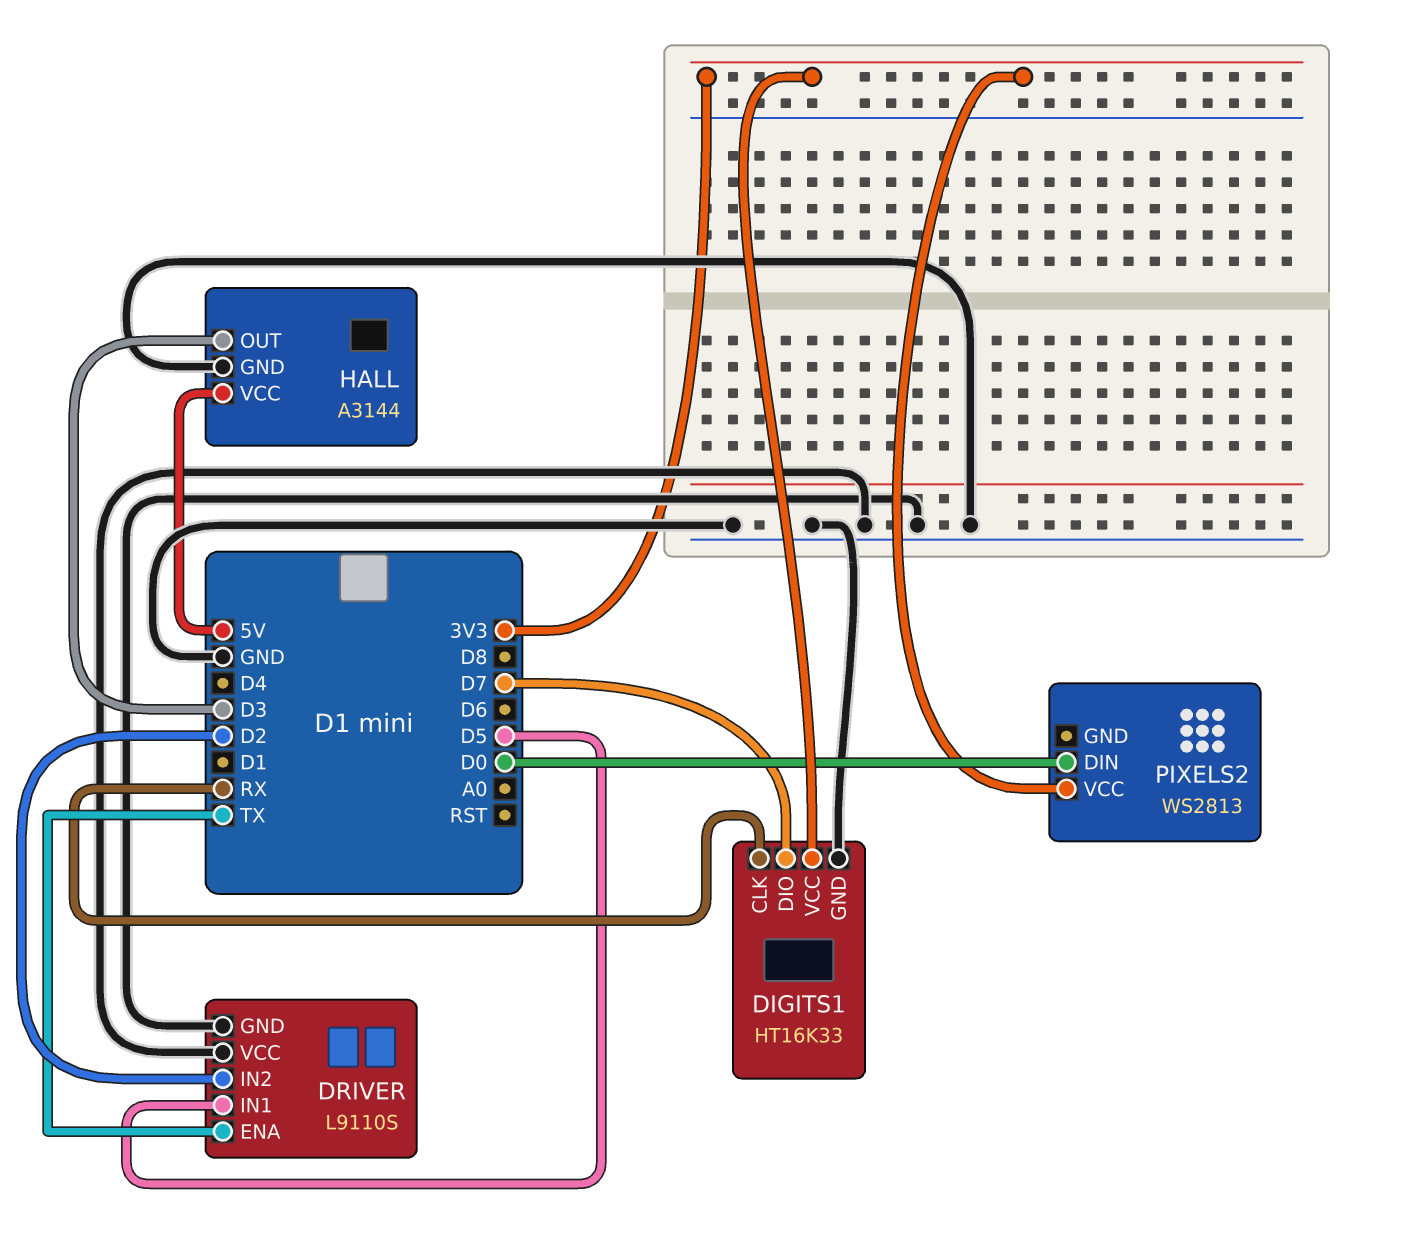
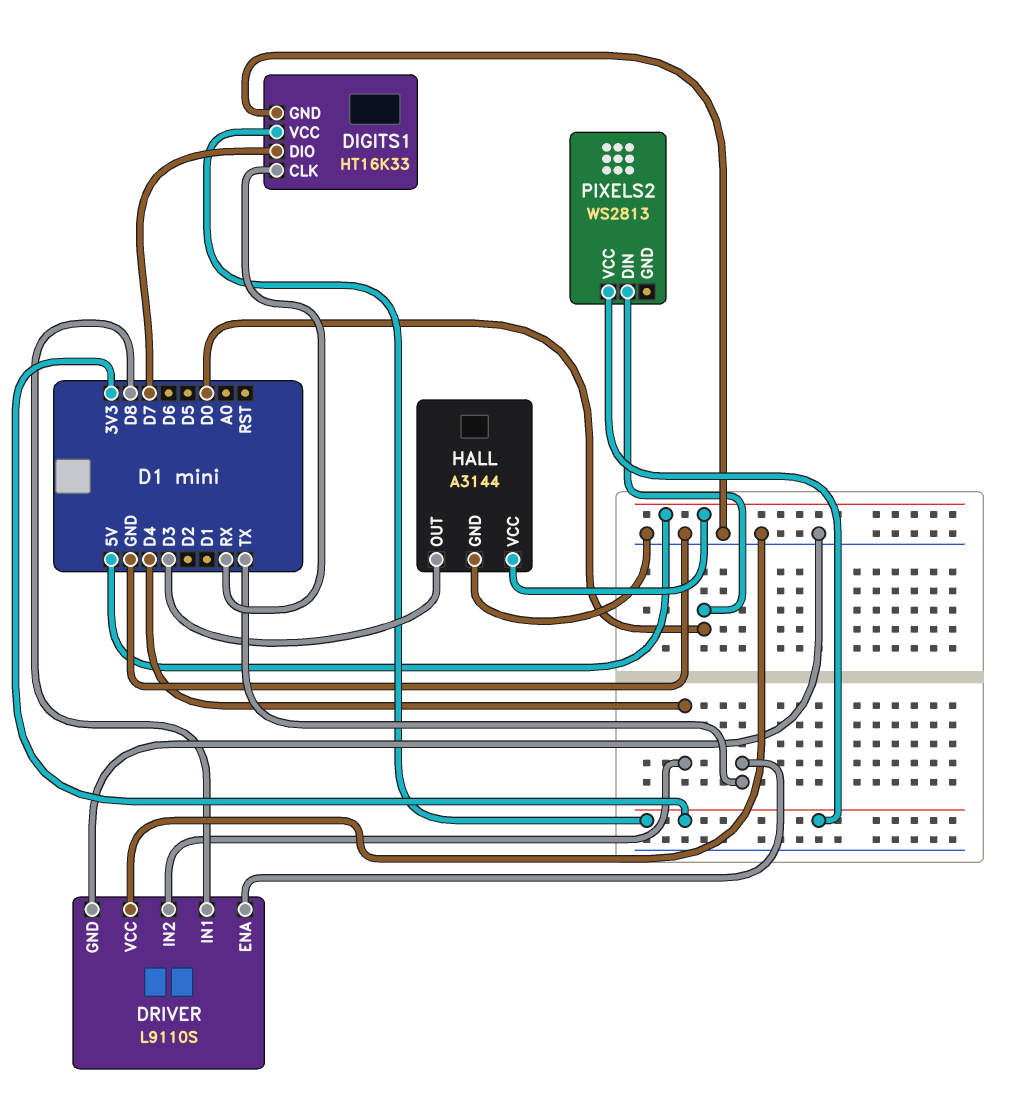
DRIVER pin IN1: D5 -> D8
DRIVER pin IN2: D2 -> D4

